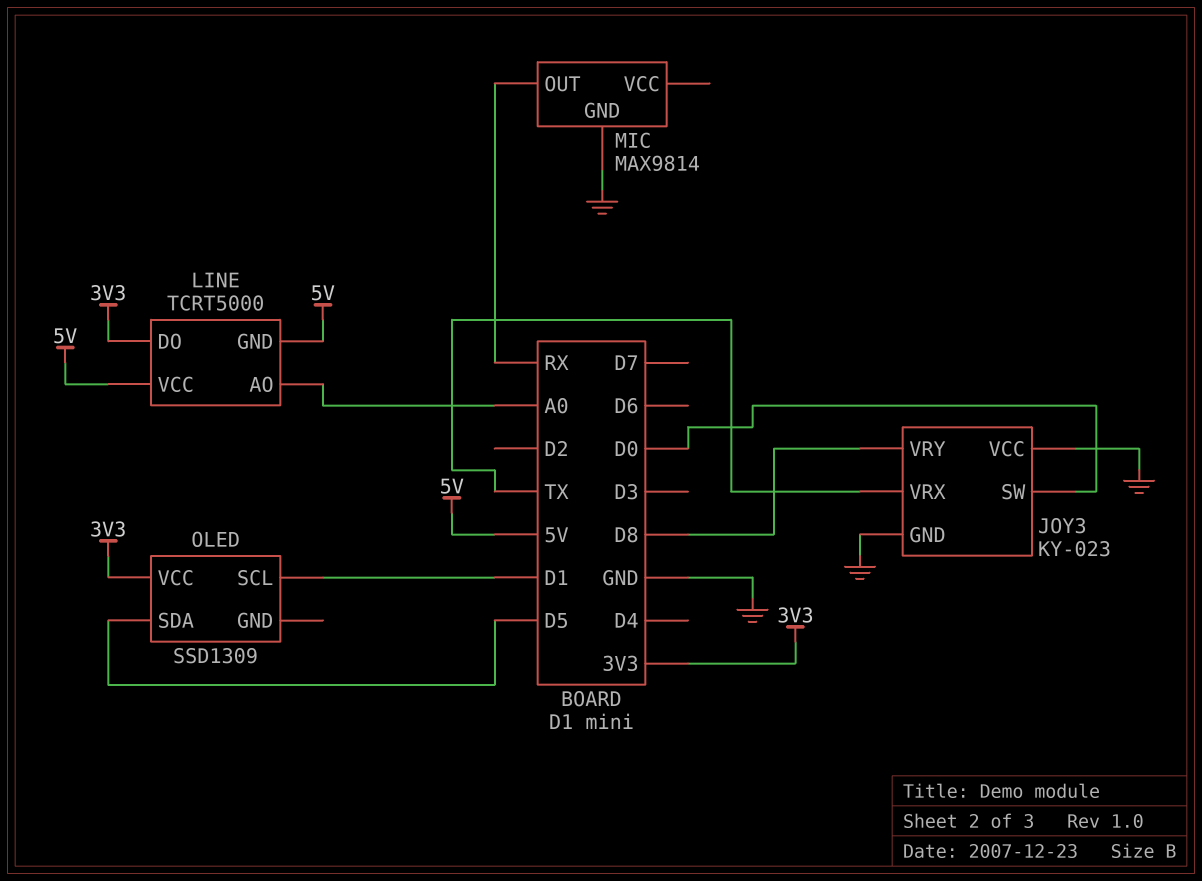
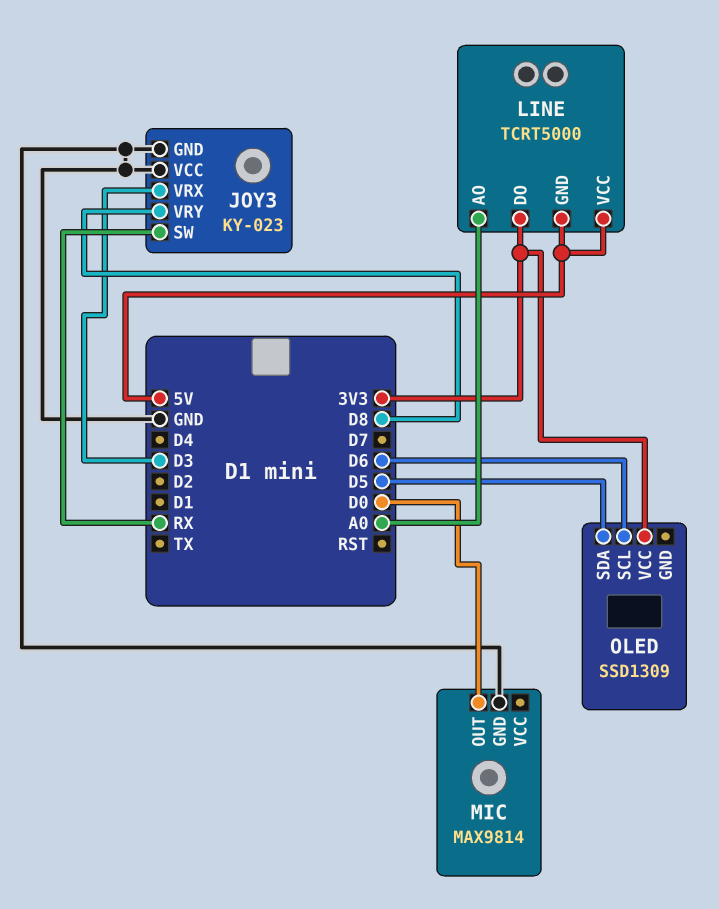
JOY3 pin SW: D0 -> RX
JOY3 pin VRX: TX -> D3
MIC pin OUT: RX -> D0
OLED pin SCL: D1 -> D6

